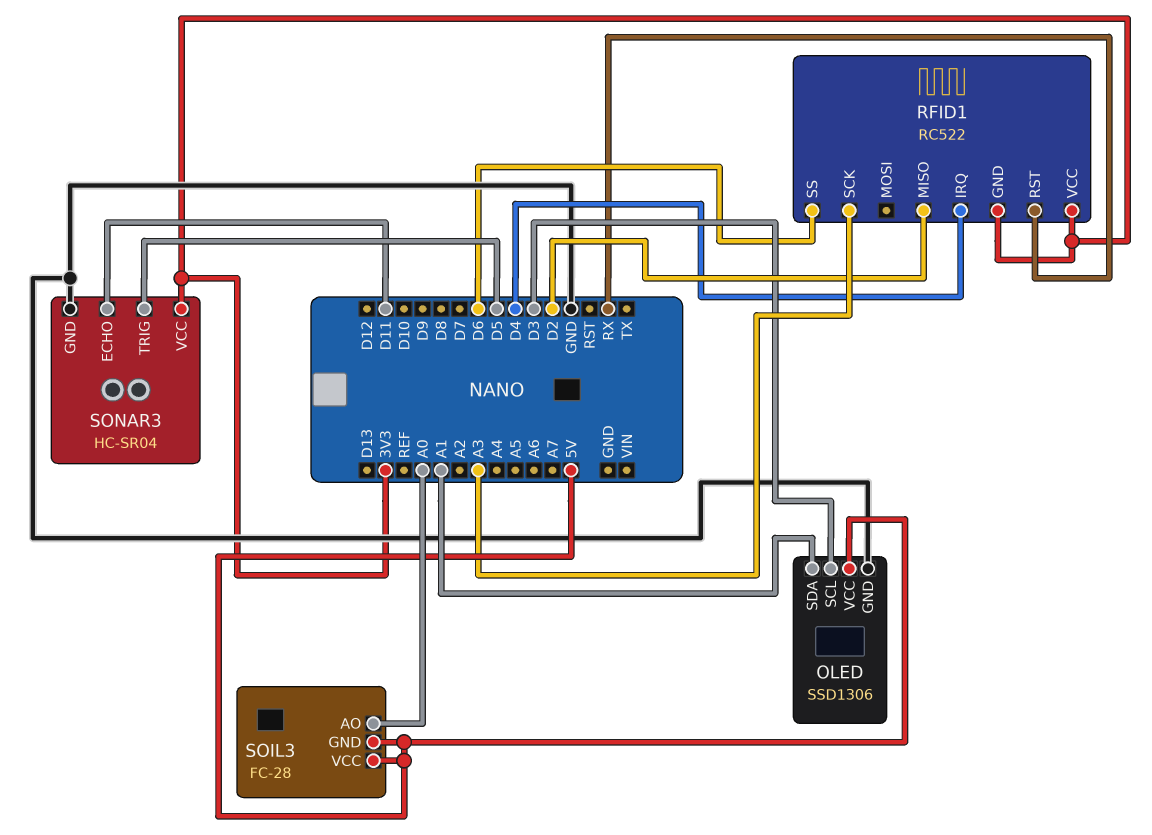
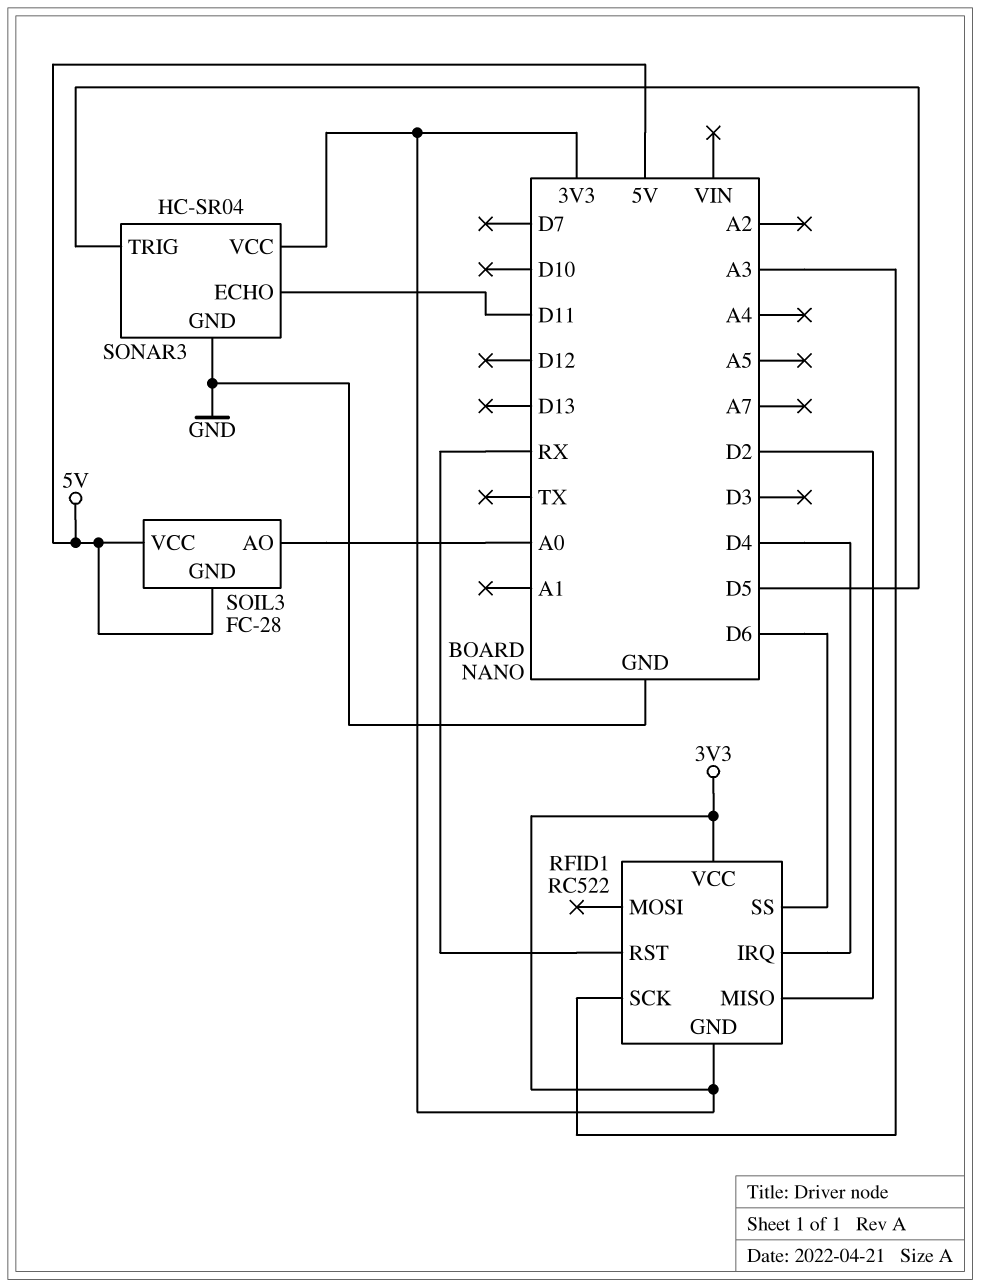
OLED: SSD1306 -> none
OLED pin GND: GND -> none
OLED pin SCL: D3 -> none
OLED pin SDA: A1 -> none
OLED pin VCC: 5V -> none

